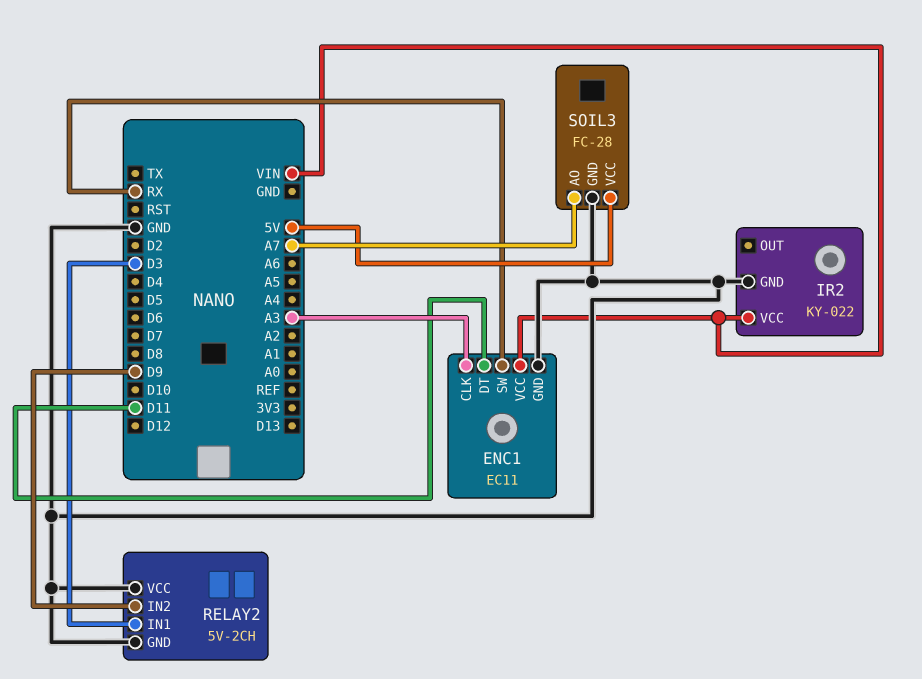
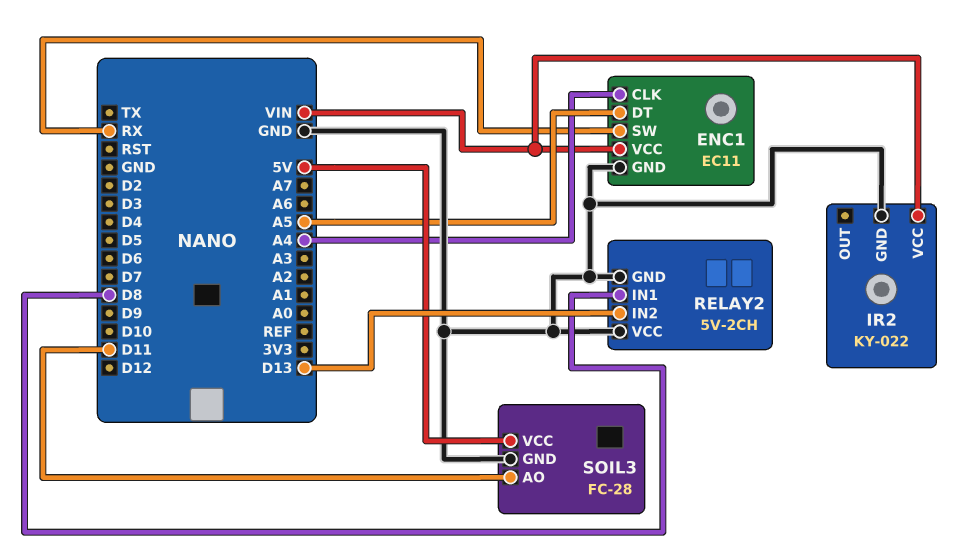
ENC1 pin CLK: A3 -> A4
ENC1 pin DT: D11 -> A5
RELAY2 pin IN1: D3 -> D8
RELAY2 pin IN2: D9 -> D13
SOIL3 pin AO: A7 -> D11

